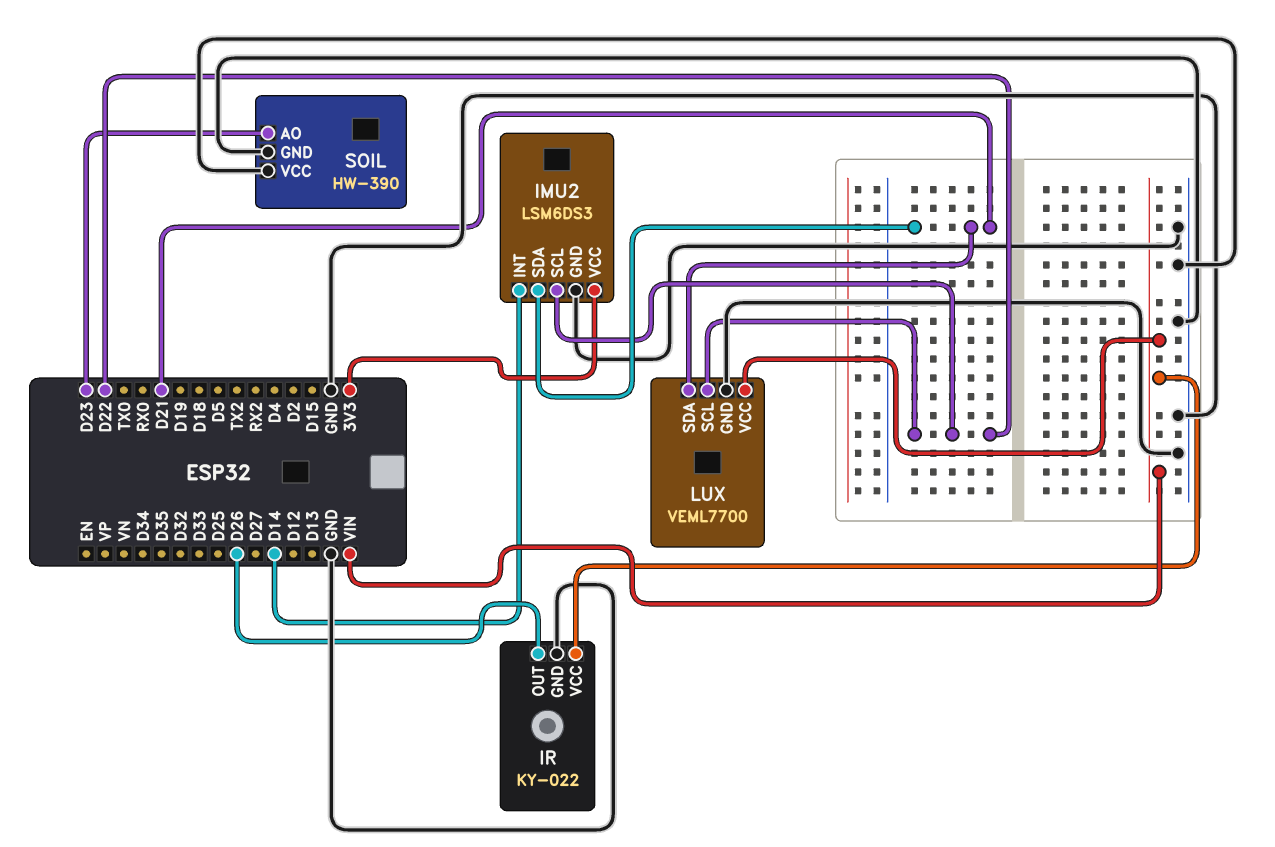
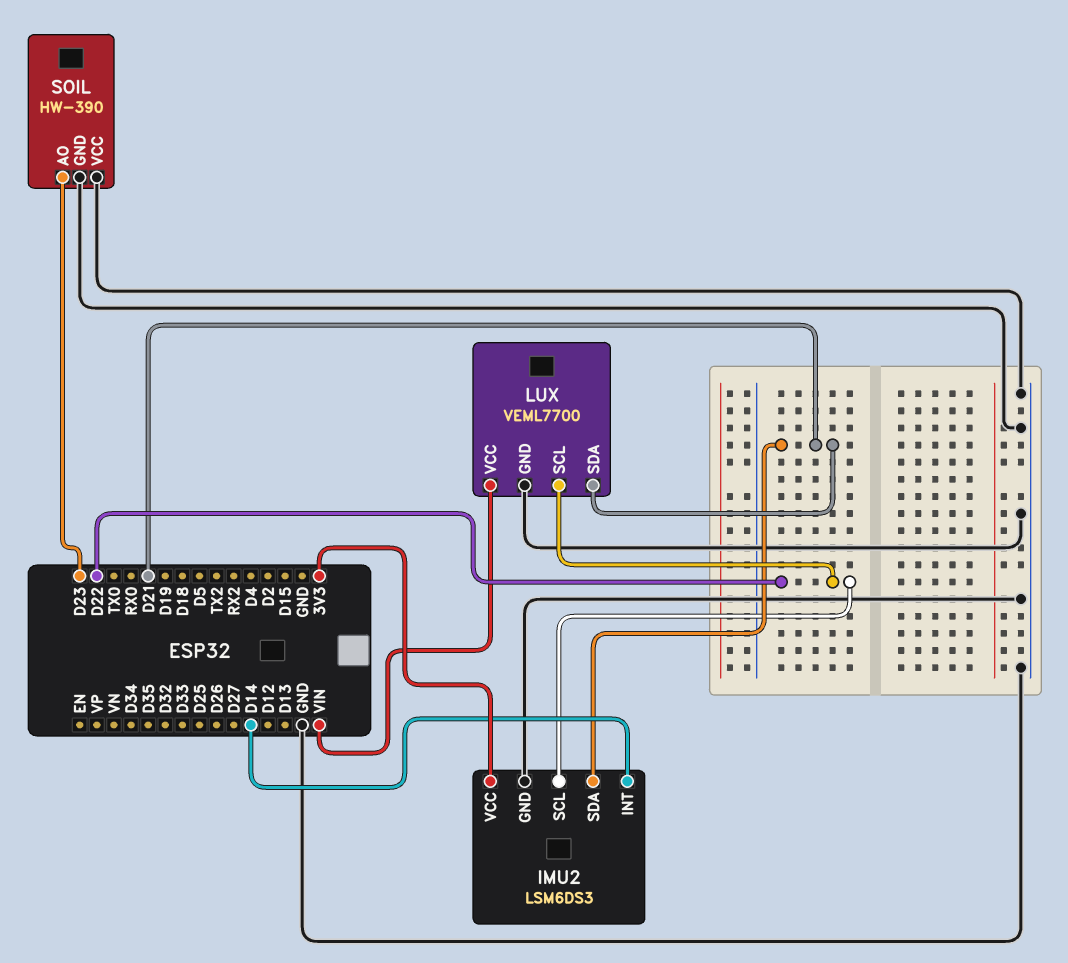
IR: KY-022 -> none
IR pin GND: GND -> none
IR pin OUT: D26 -> none
IR pin VCC: VIN -> none

